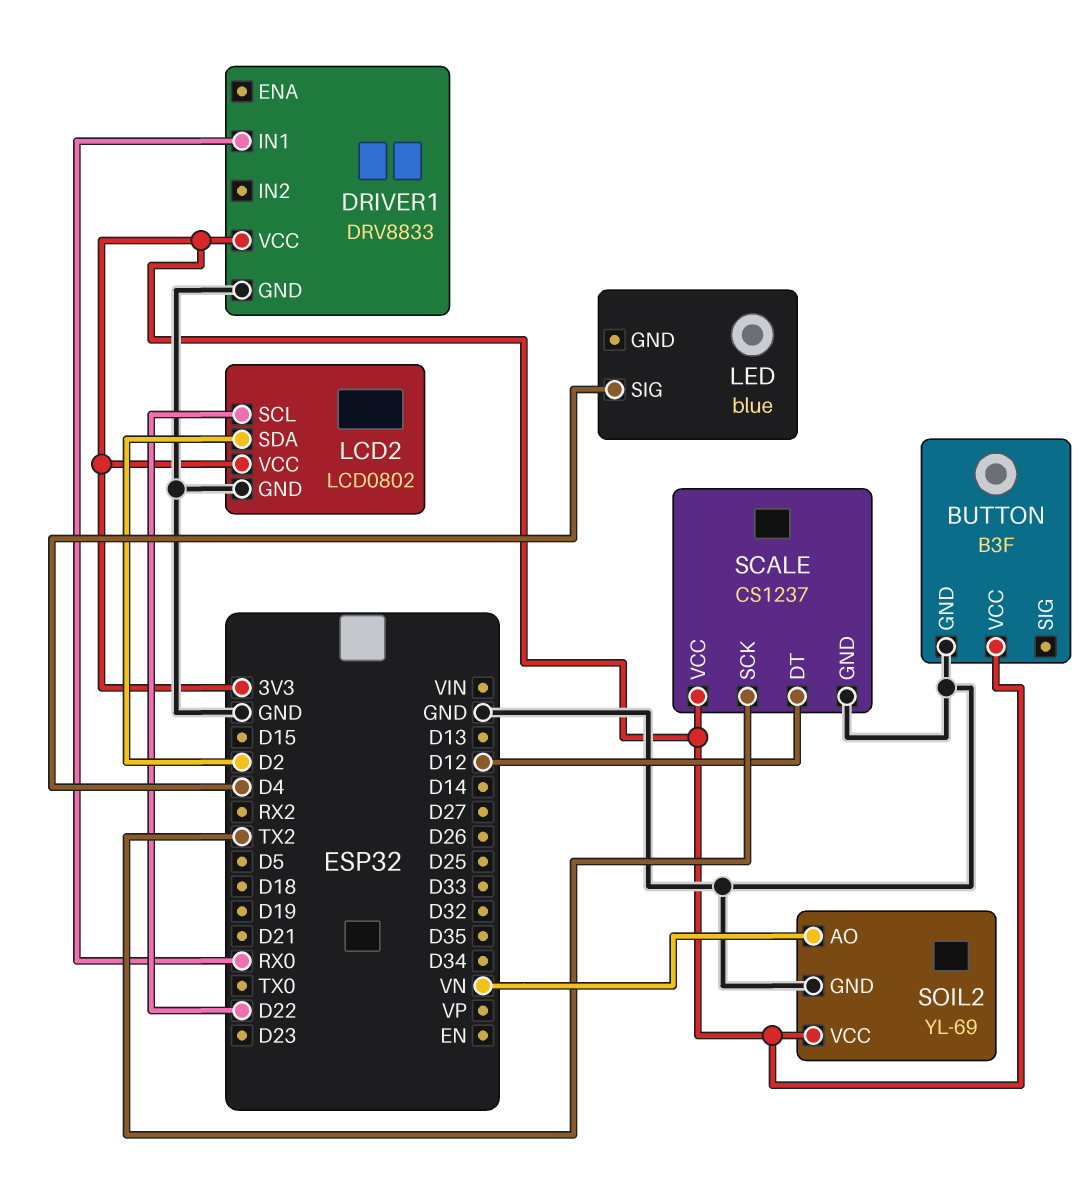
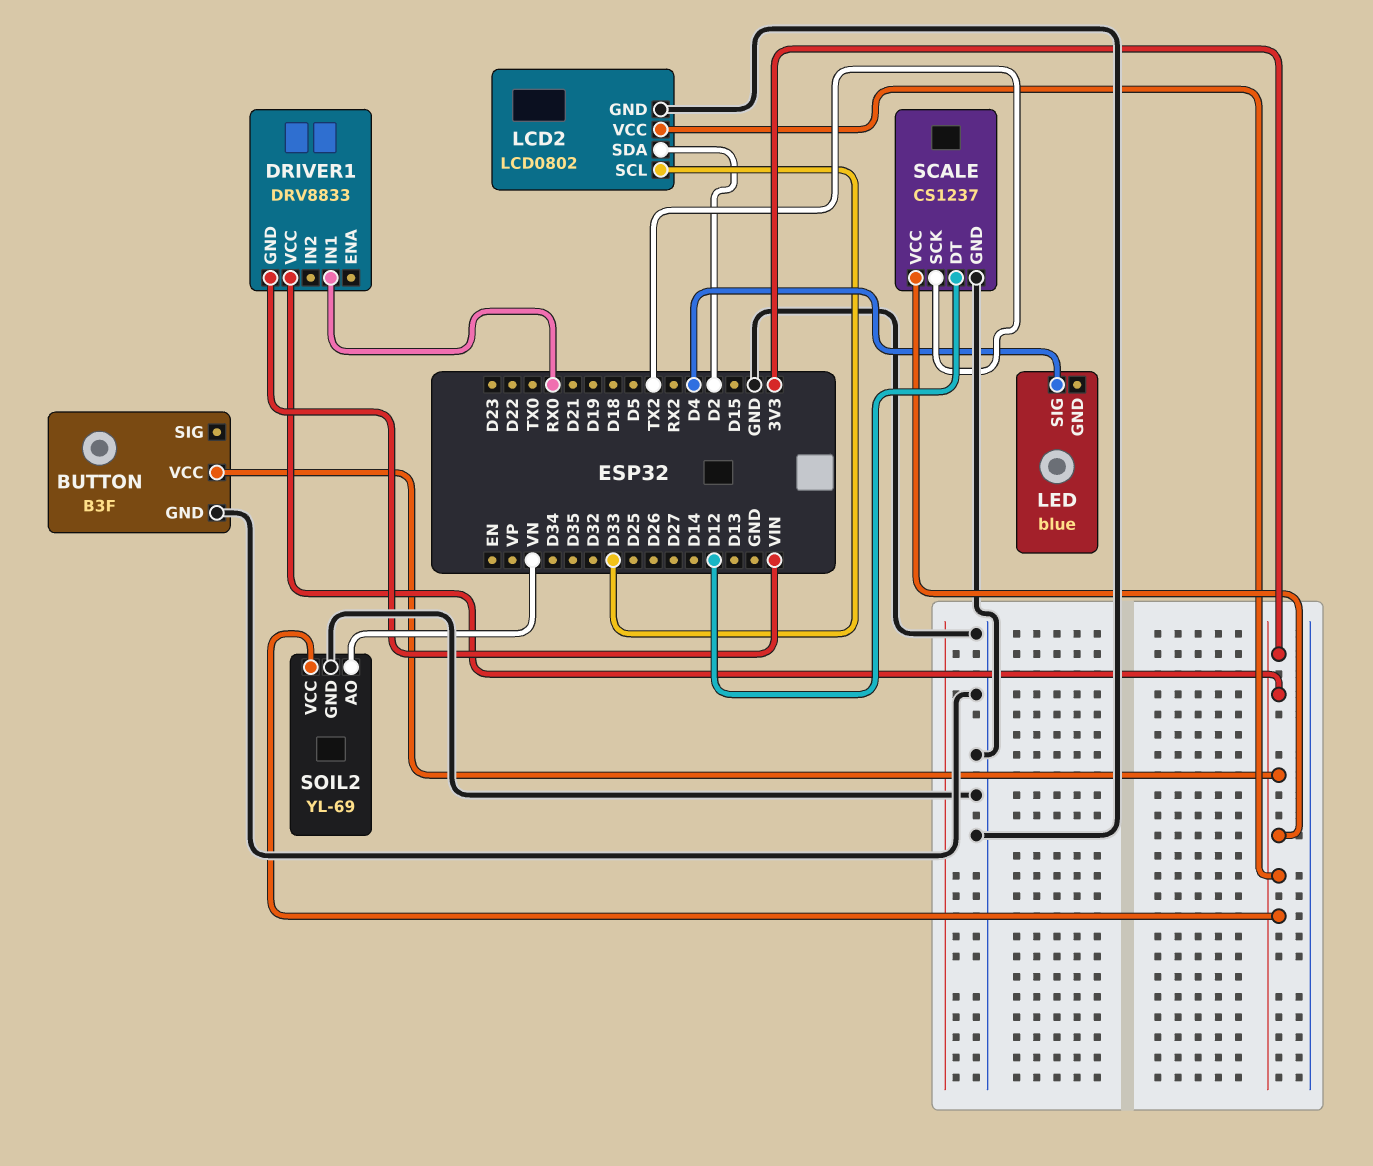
DRIVER1 pin GND: GND -> VIN
LCD2 pin SCL: D22 -> D33

